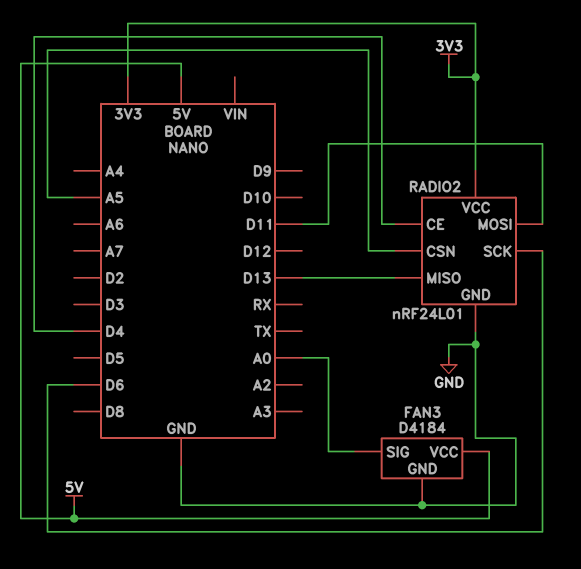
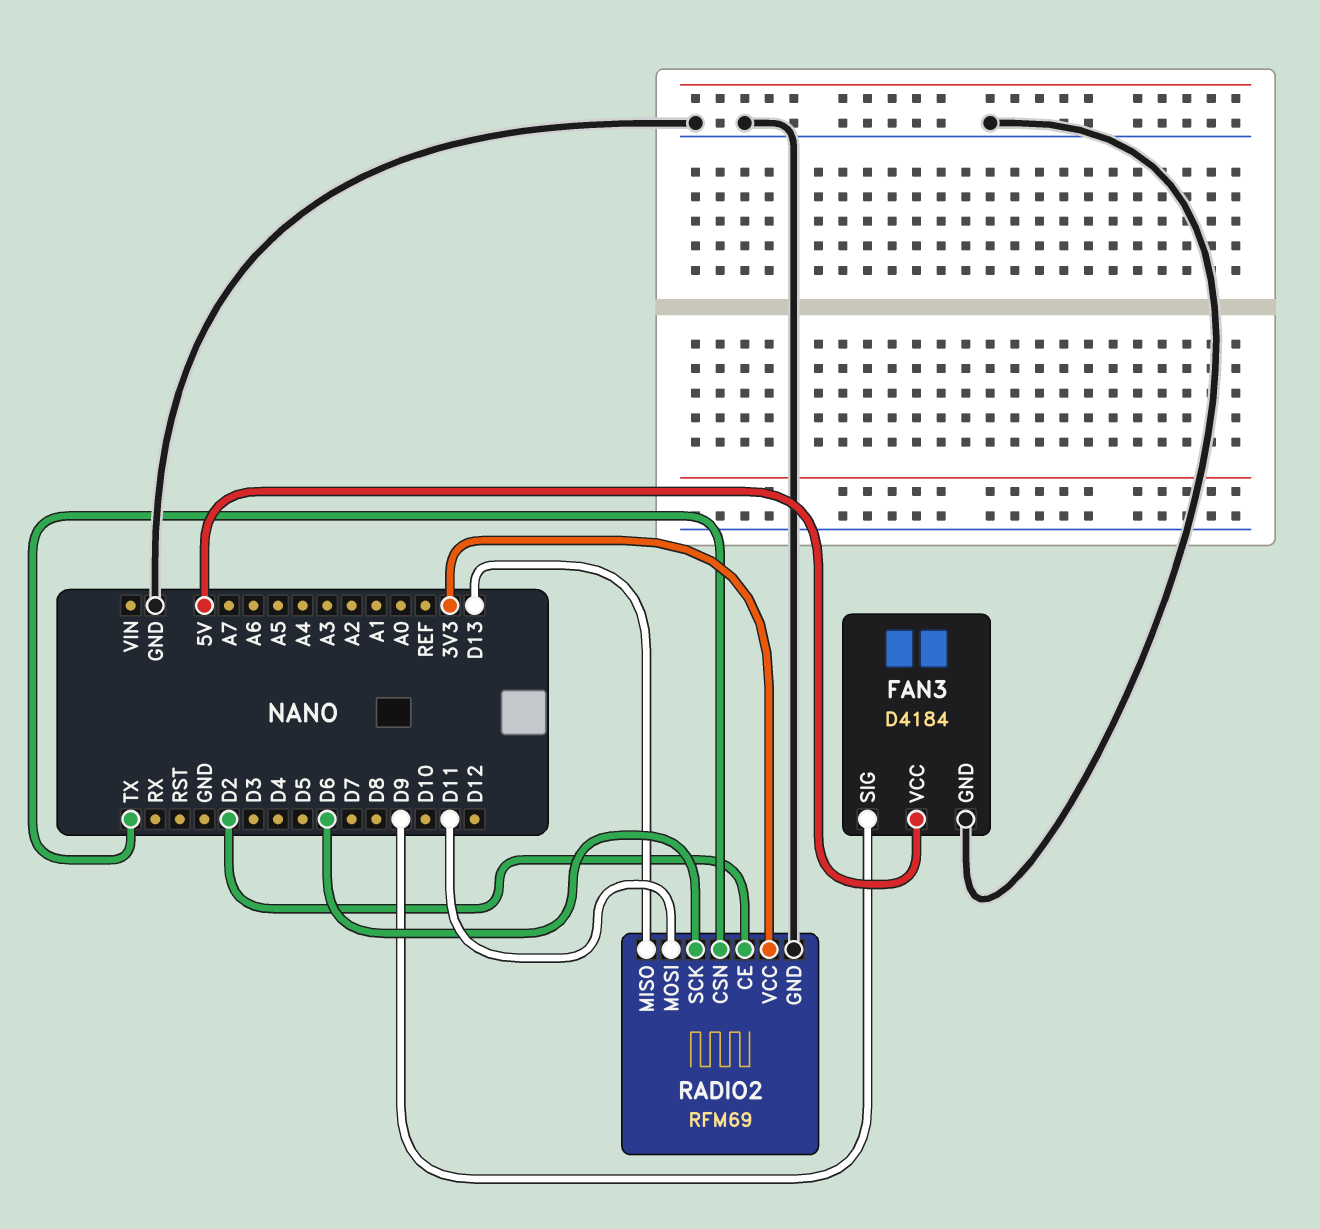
FAN3 pin SIG: A0 -> D9
RADIO2: nRF24L01 -> RFM69
RADIO2 pin CE: D4 -> D2
RADIO2 pin CSN: A5 -> TX

